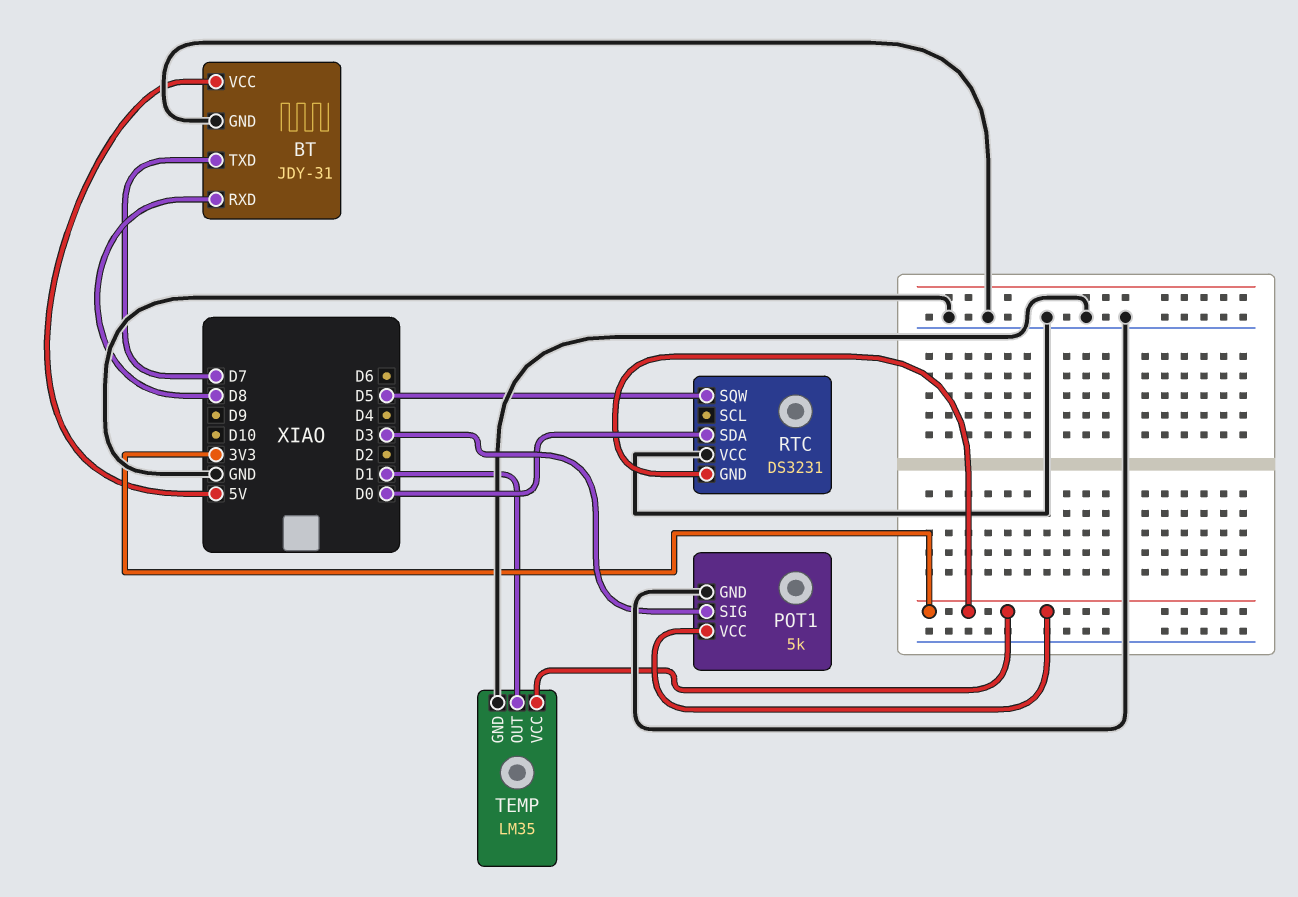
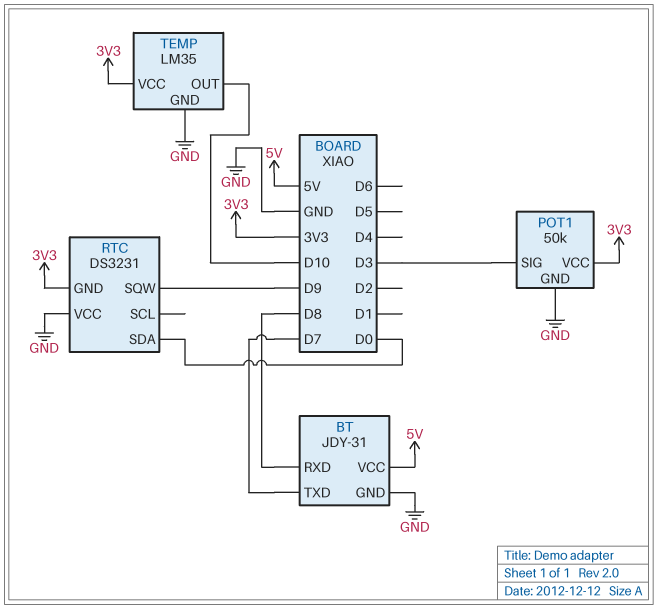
POT1: 5k -> 50k
RTC pin SQW: D5 -> D9
TEMP pin OUT: D1 -> D10

